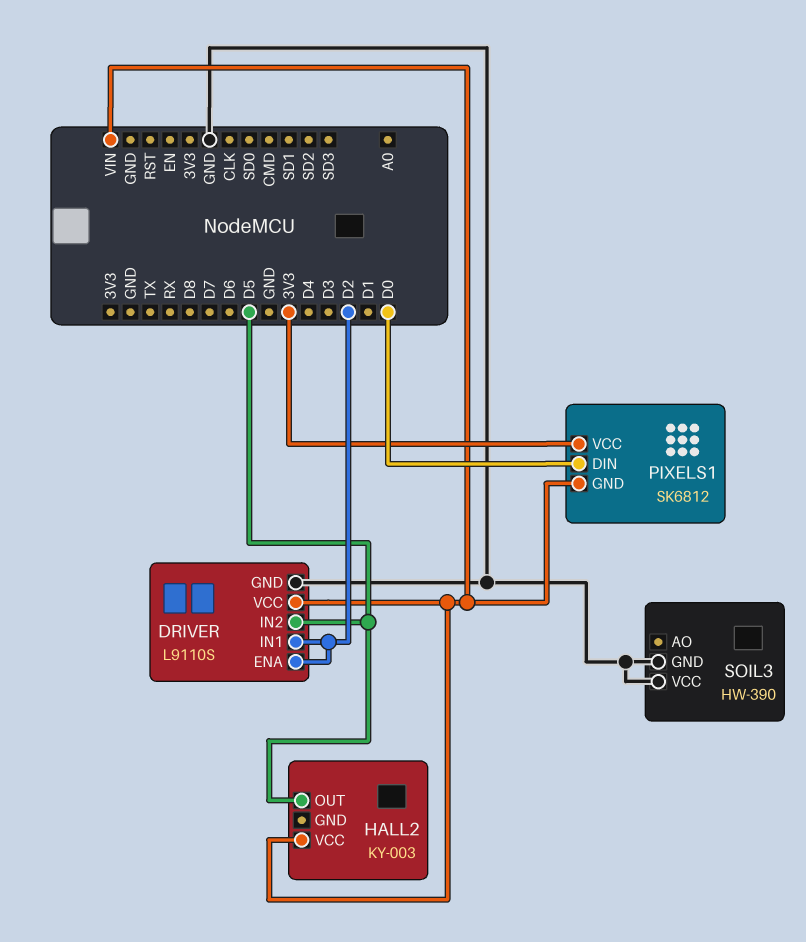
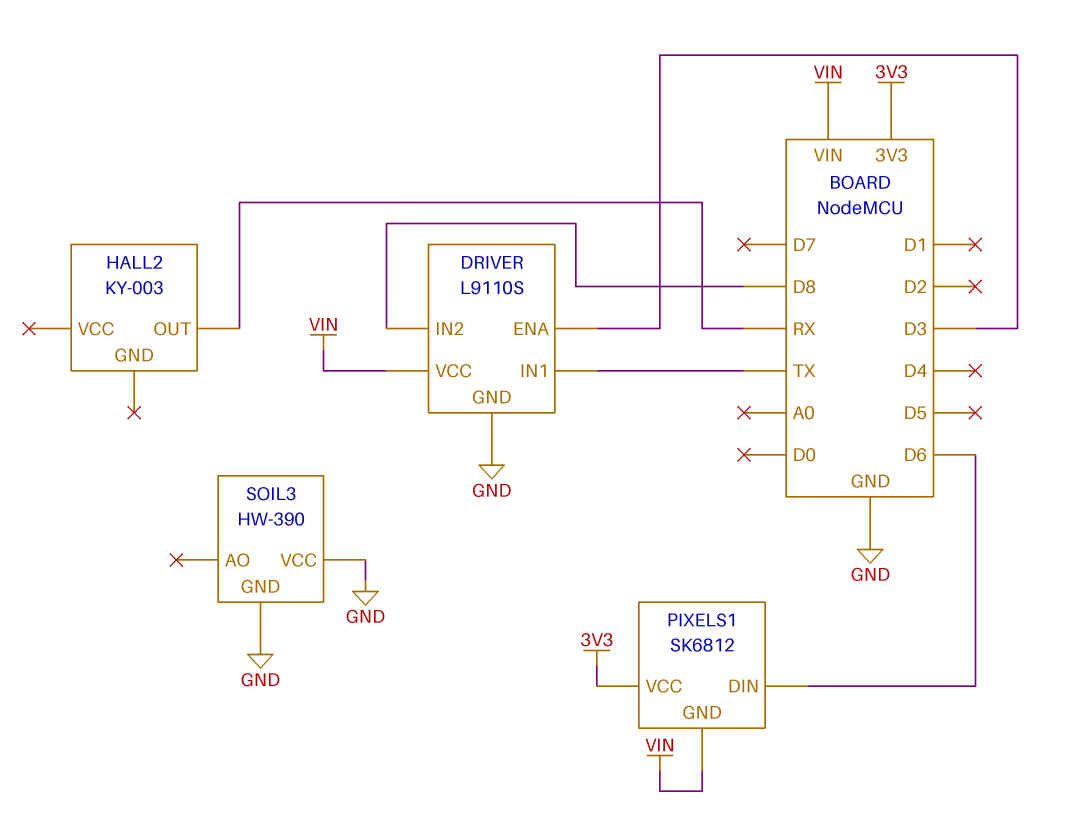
DRIVER pin ENA: D2 -> D3
DRIVER pin IN1: D2 -> TX
DRIVER pin IN2: D5 -> D8
HALL2 pin OUT: D5 -> RX
HALL2 pin VCC: VIN -> none
PIXELS1 pin DIN: D0 -> D6

